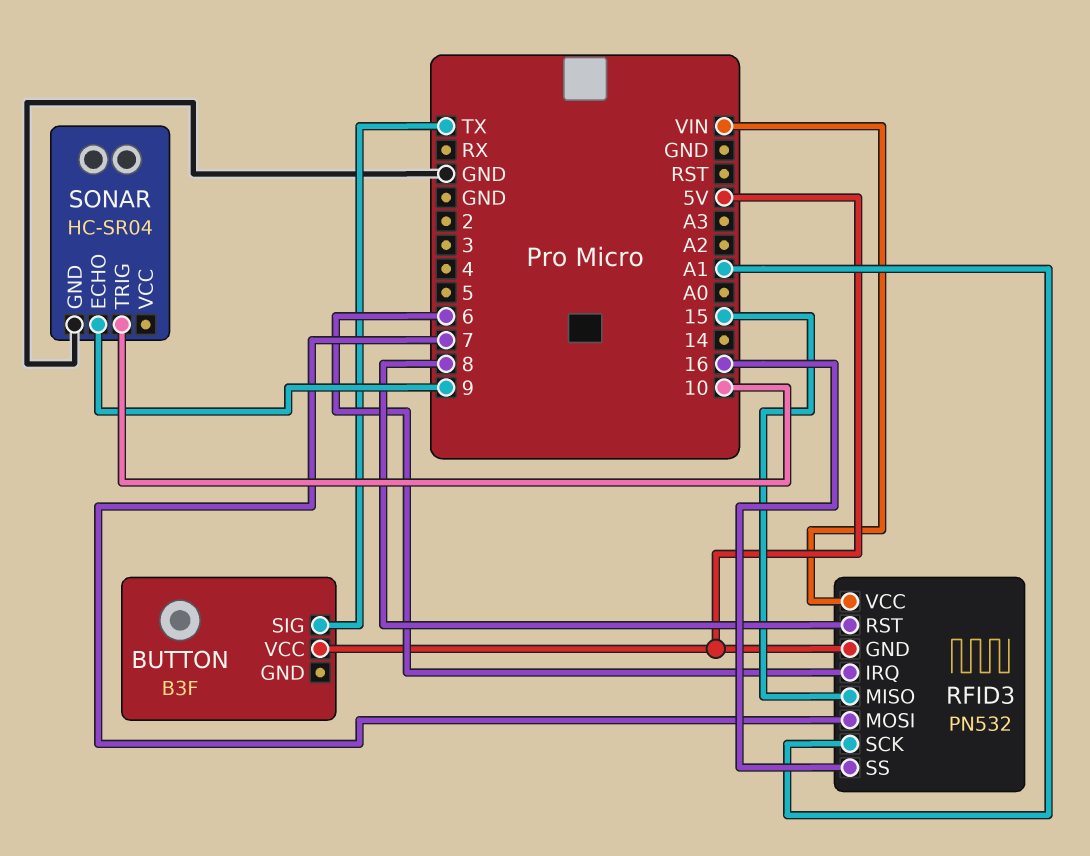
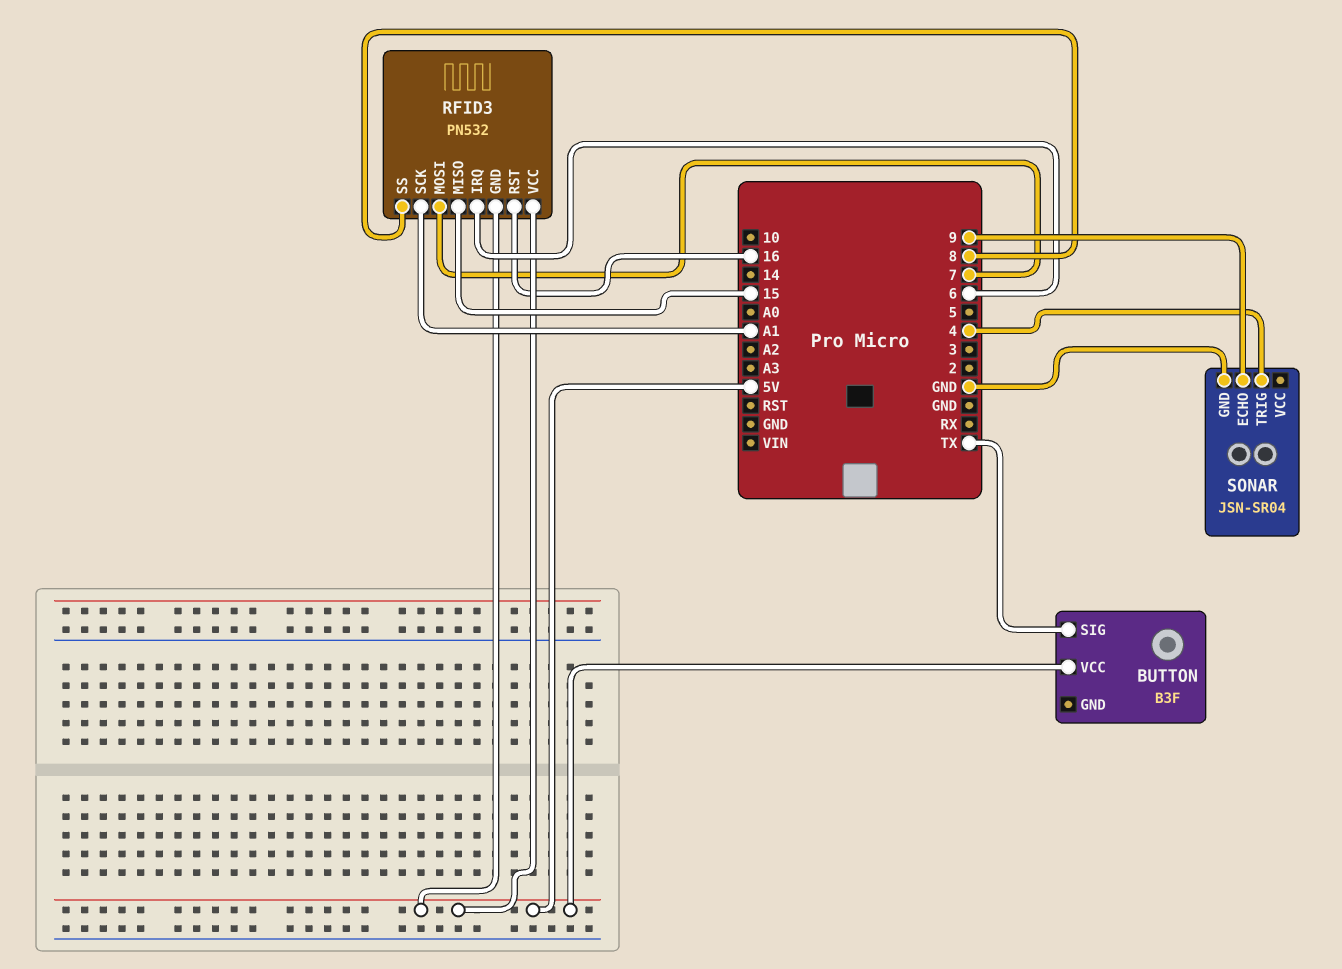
RFID3 pin RST: 8 -> 16
RFID3 pin SS: 16 -> 8
RFID3 pin VCC: VIN -> 5V
SONAR: HC-SR04 -> JSN-SR04
SONAR pin TRIG: 10 -> 4

